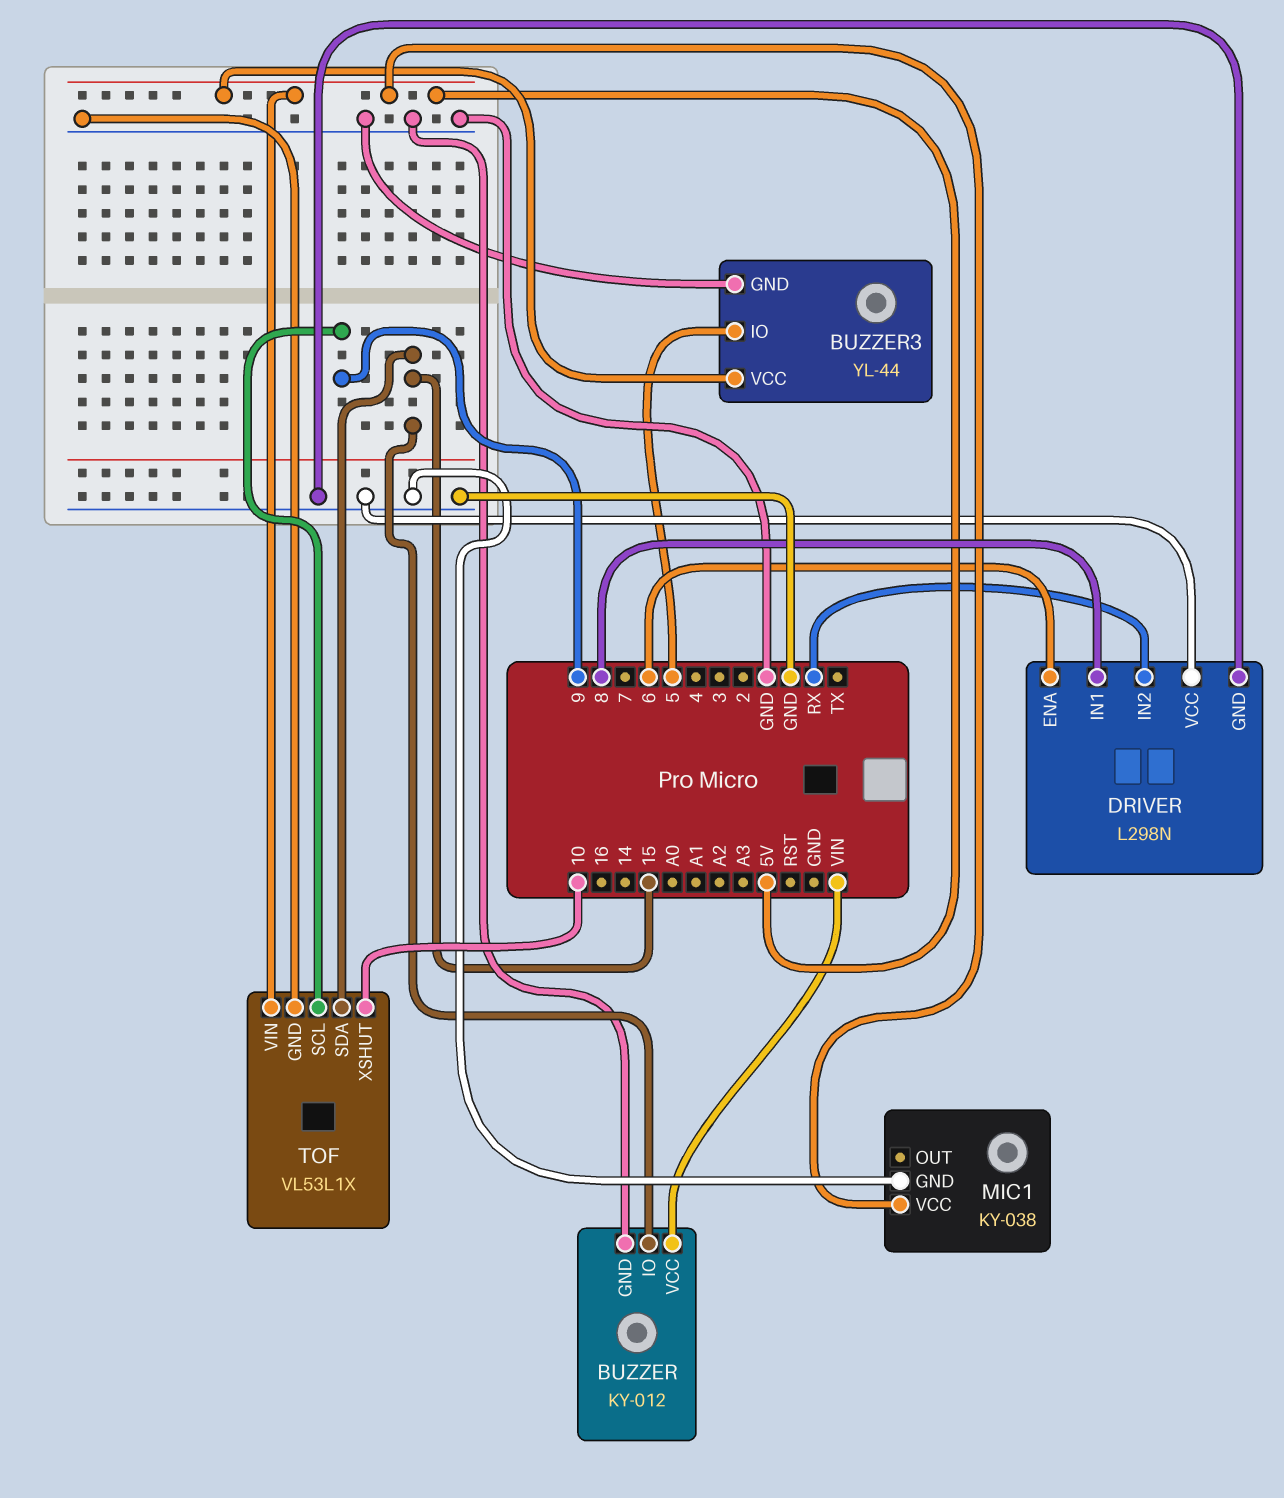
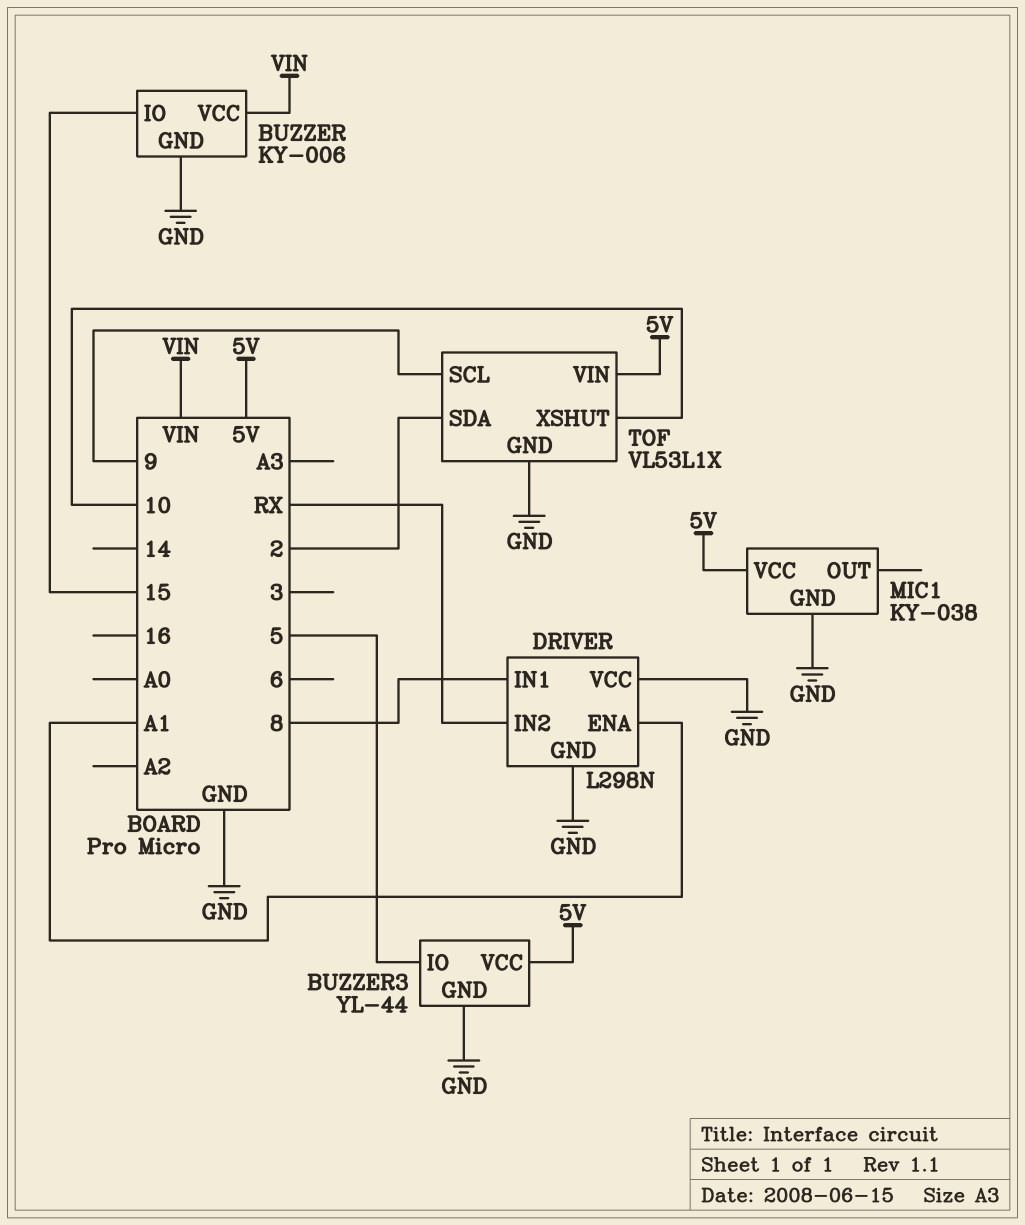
BUZZER: KY-012 -> KY-006
DRIVER pin ENA: 6 -> A1
TOF pin SDA: 15 -> 2

